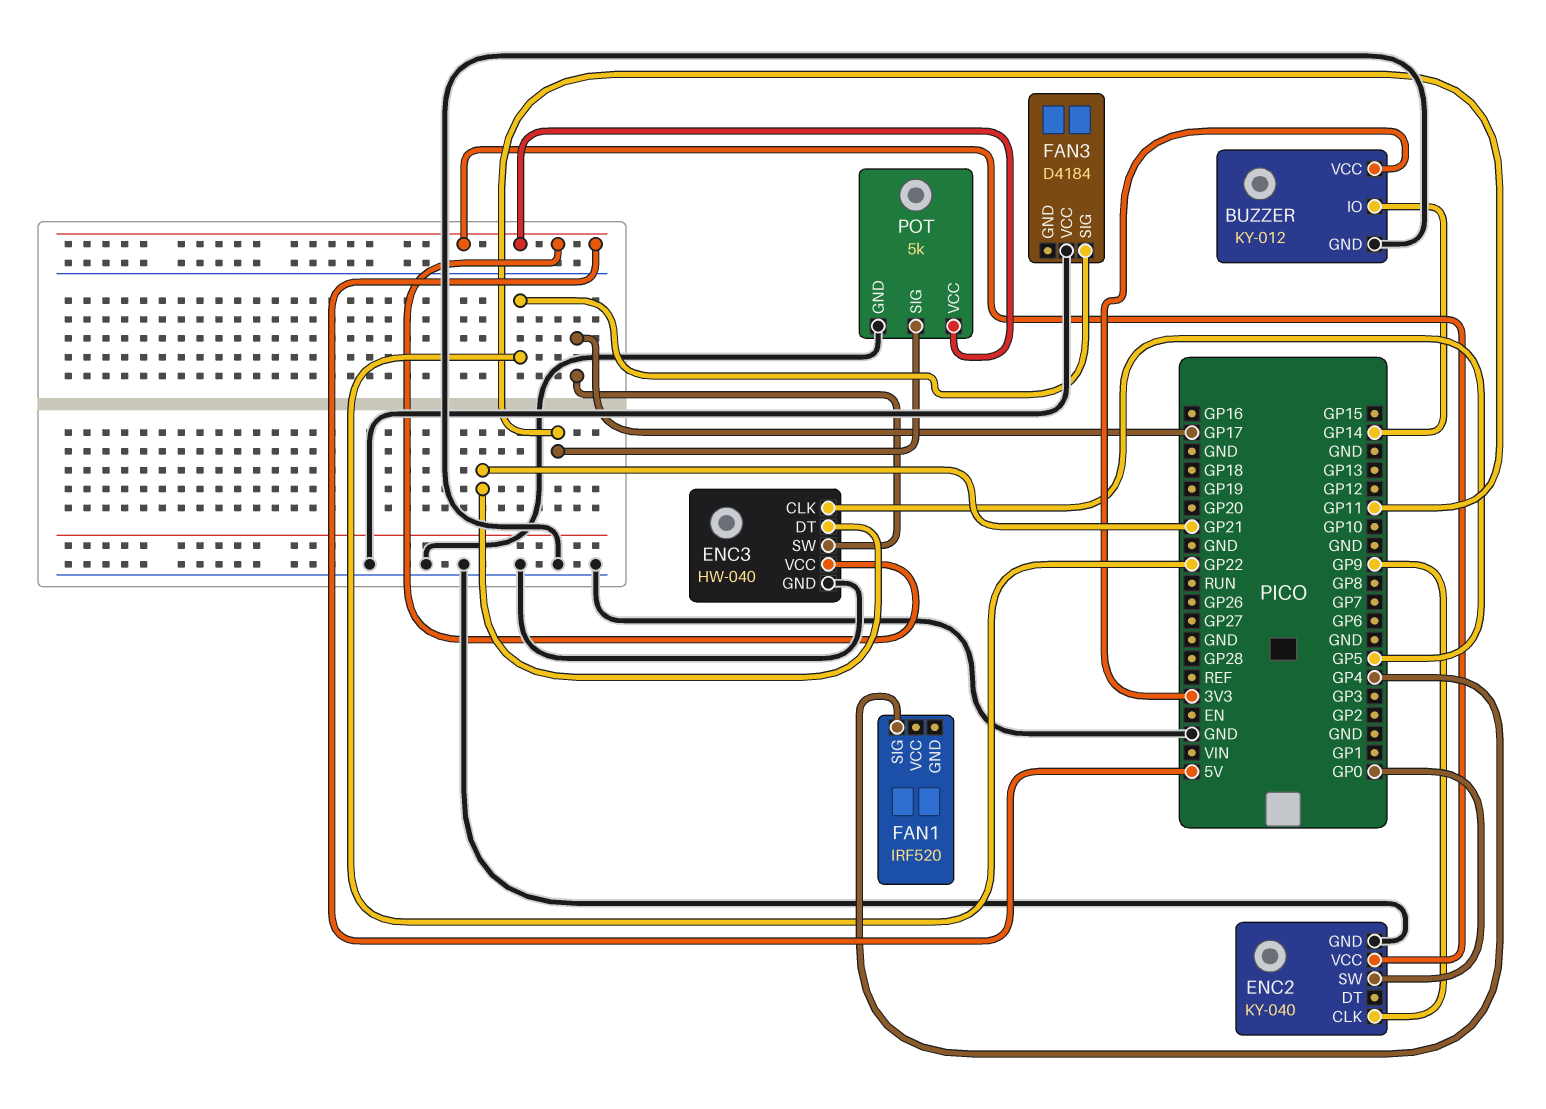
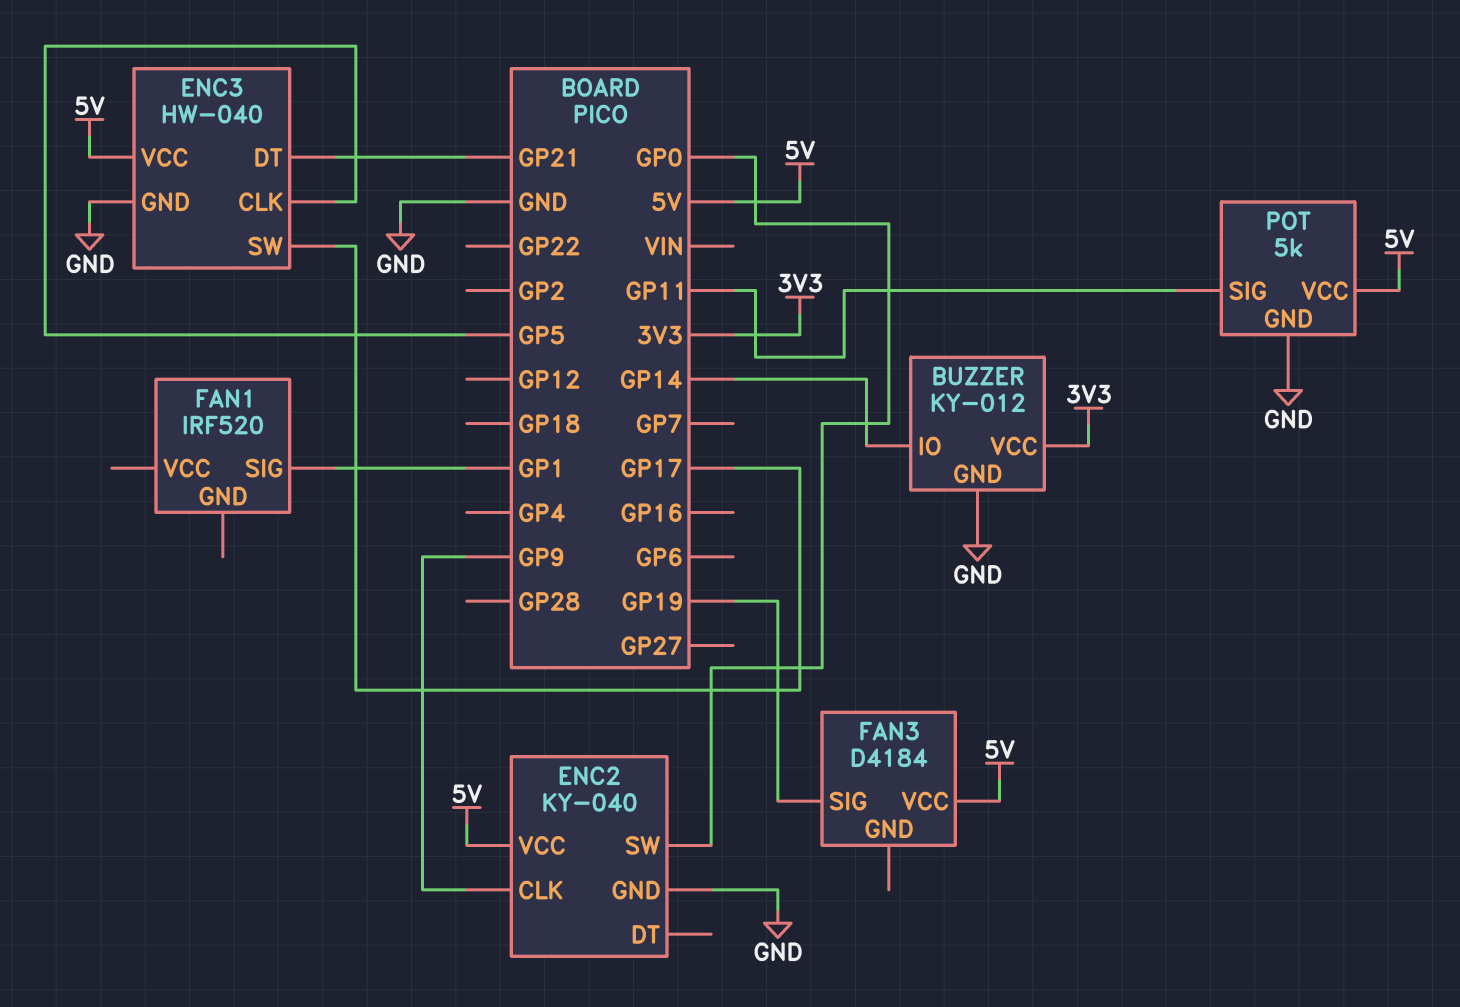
FAN1 pin SIG: GP4 -> GP1
FAN3 pin SIG: GP22 -> GP19
FAN3 pin VCC: GND -> 5V

